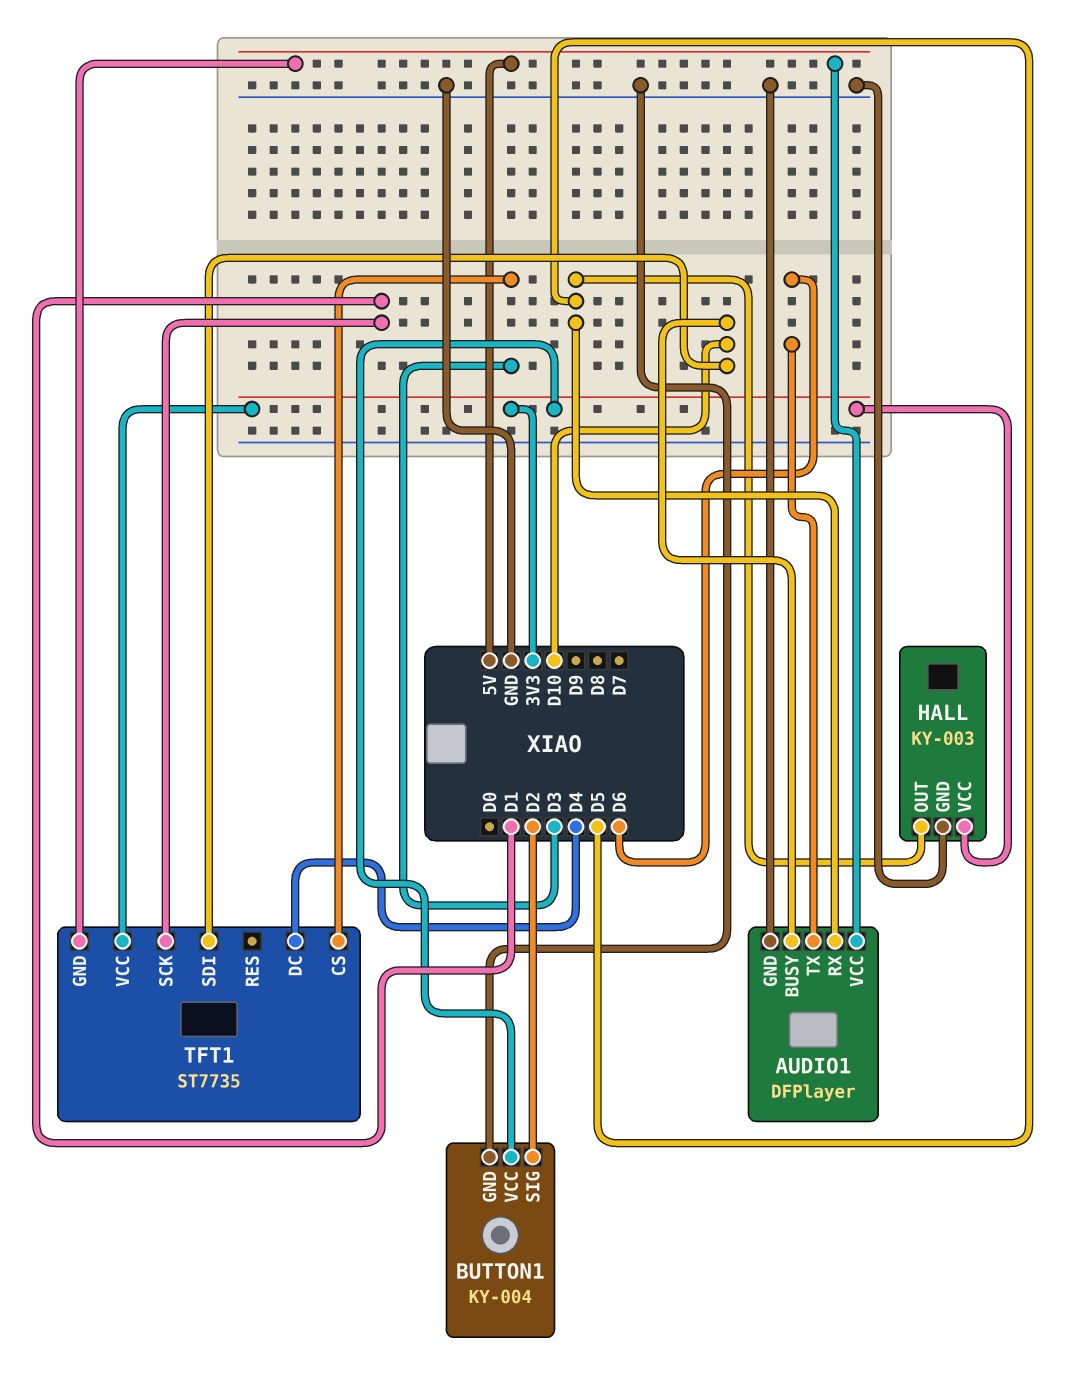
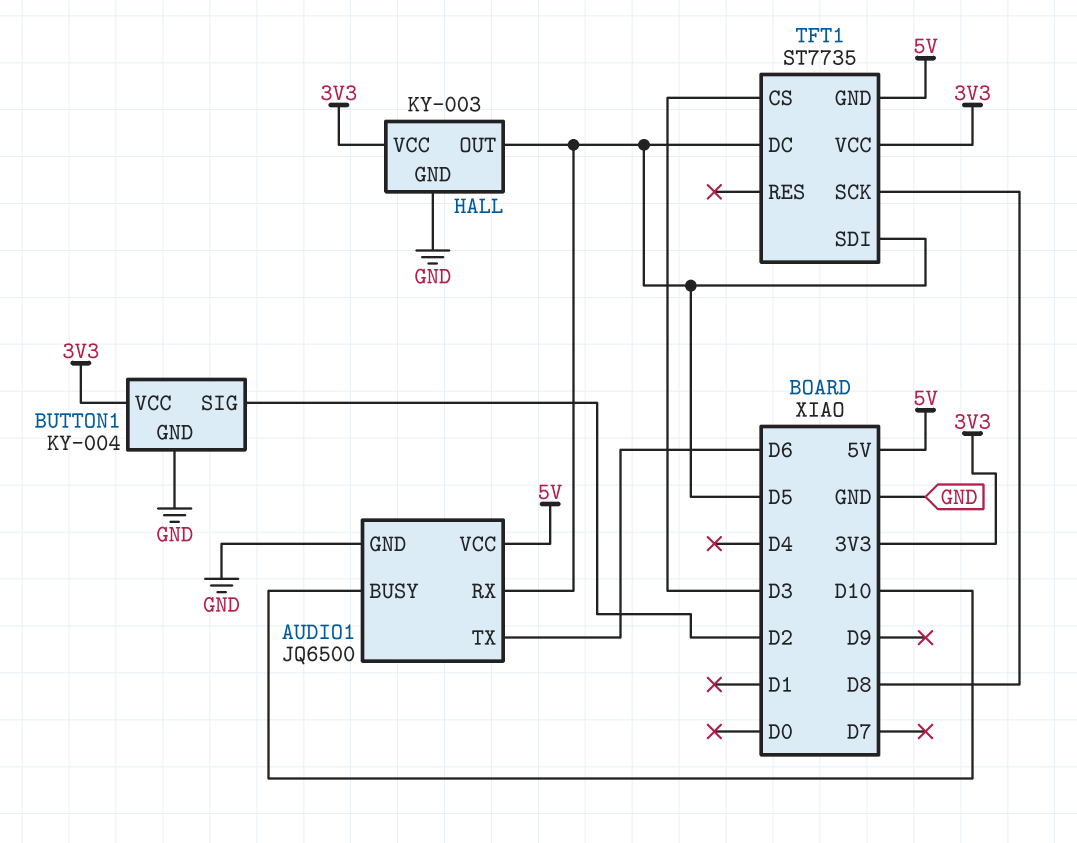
AUDIO1: DFPlayer -> JQ6500
TFT1 pin DC: D4 -> D5
TFT1 pin SCK: D1 -> D8
TFT1 pin SDI: D10 -> D5

